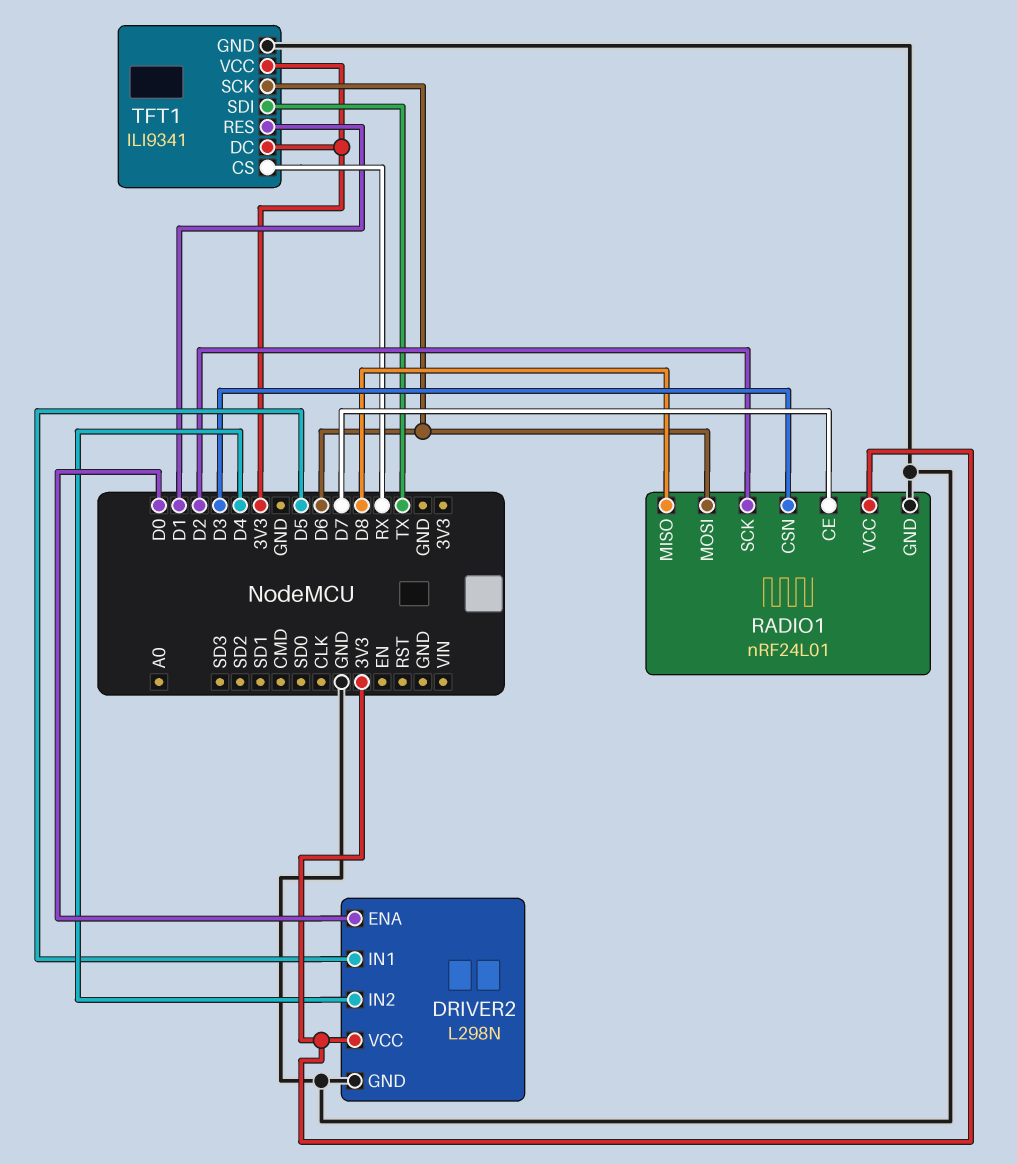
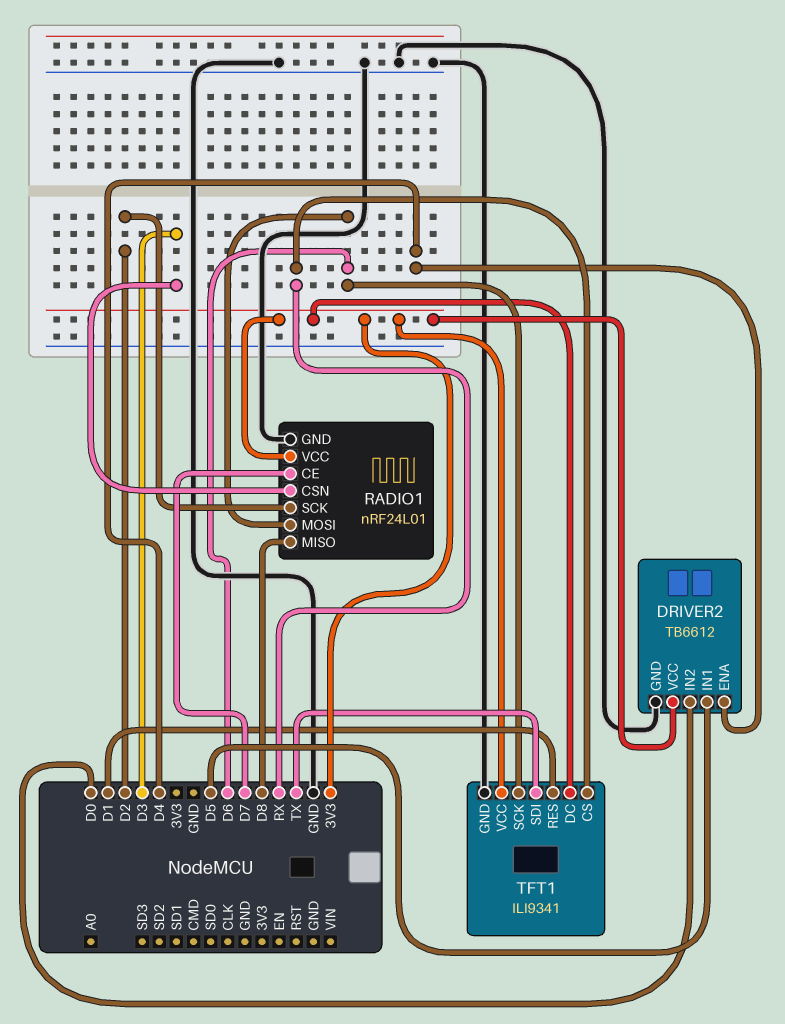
DRIVER2: L298N -> TB6612
DRIVER2 pin ENA: D0 -> D4
DRIVER2 pin IN2: D4 -> D0

